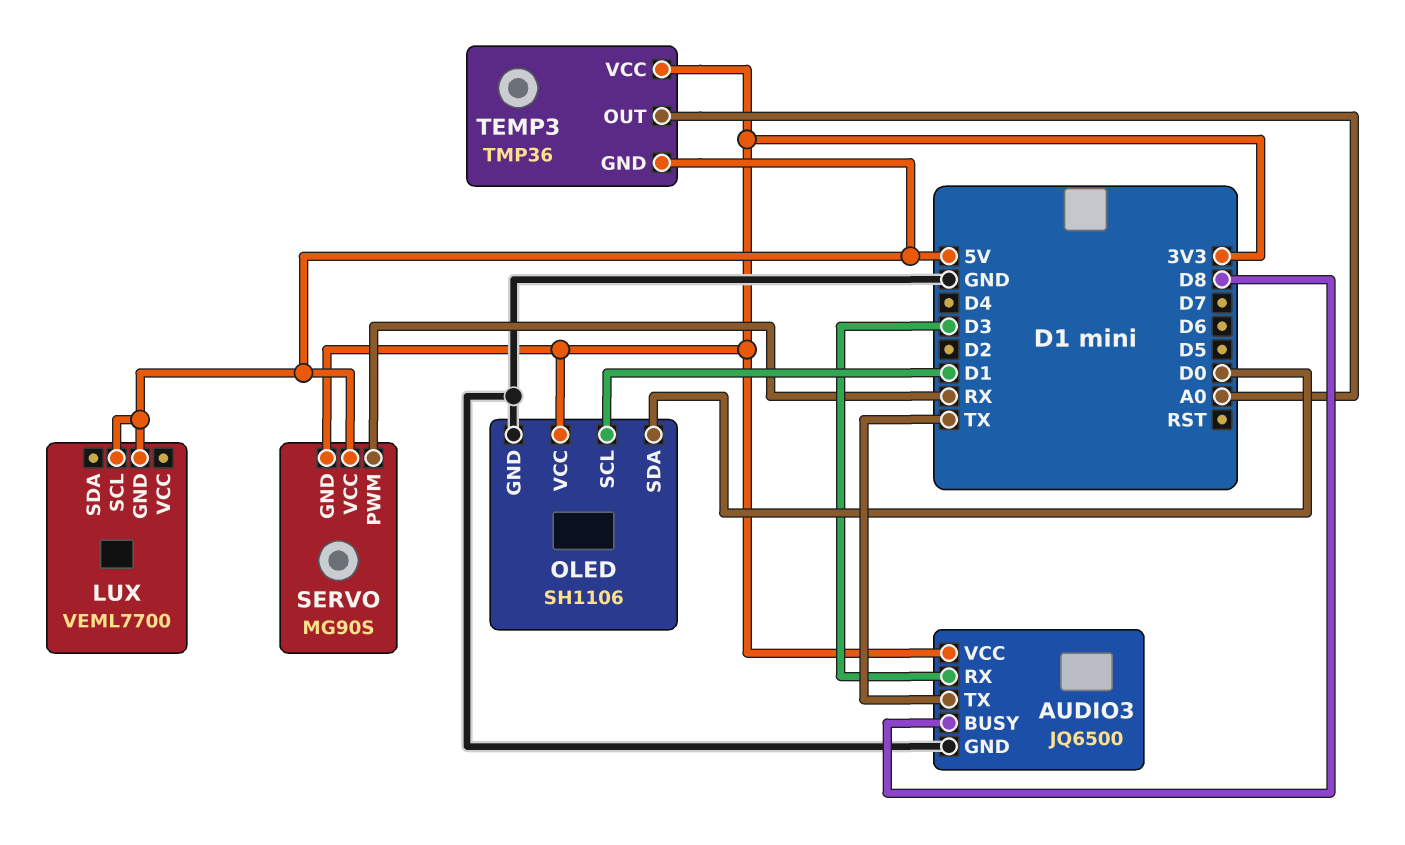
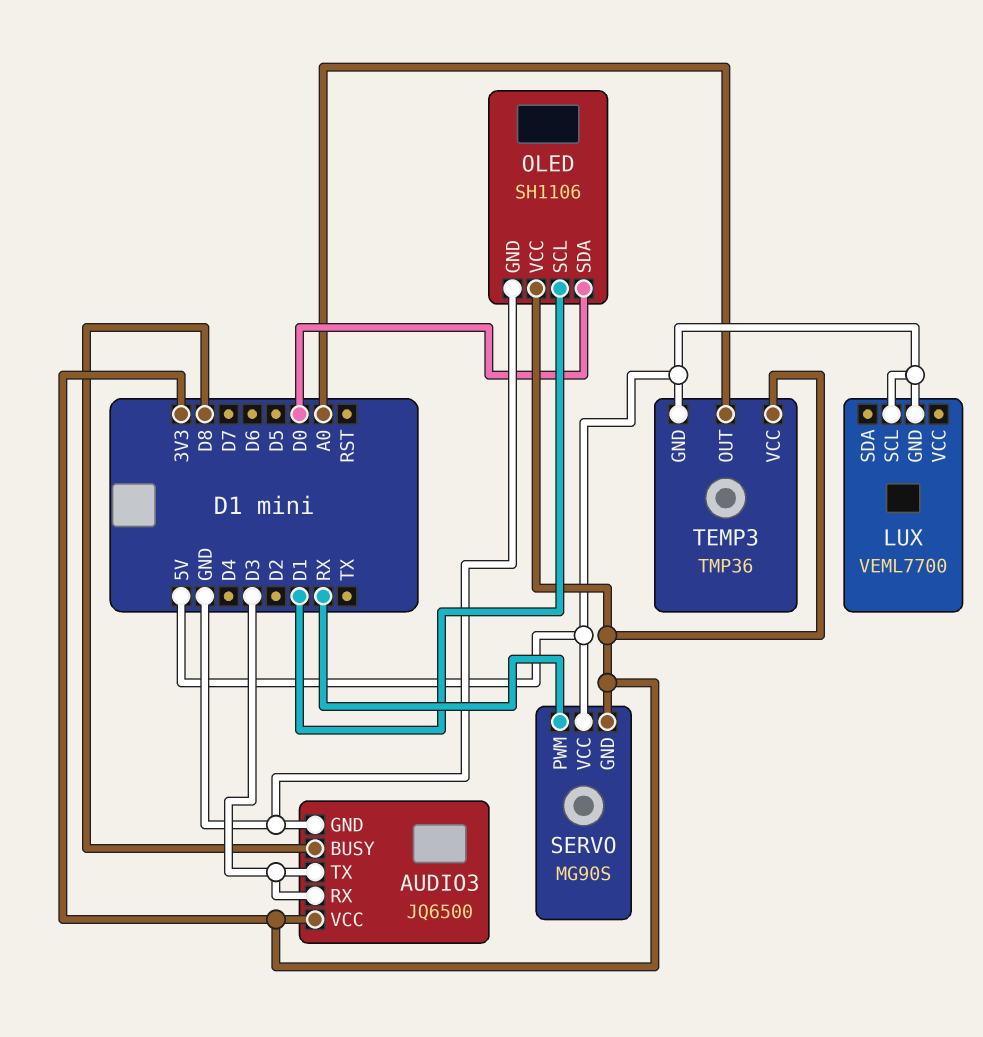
AUDIO3 pin TX: TX -> D3

